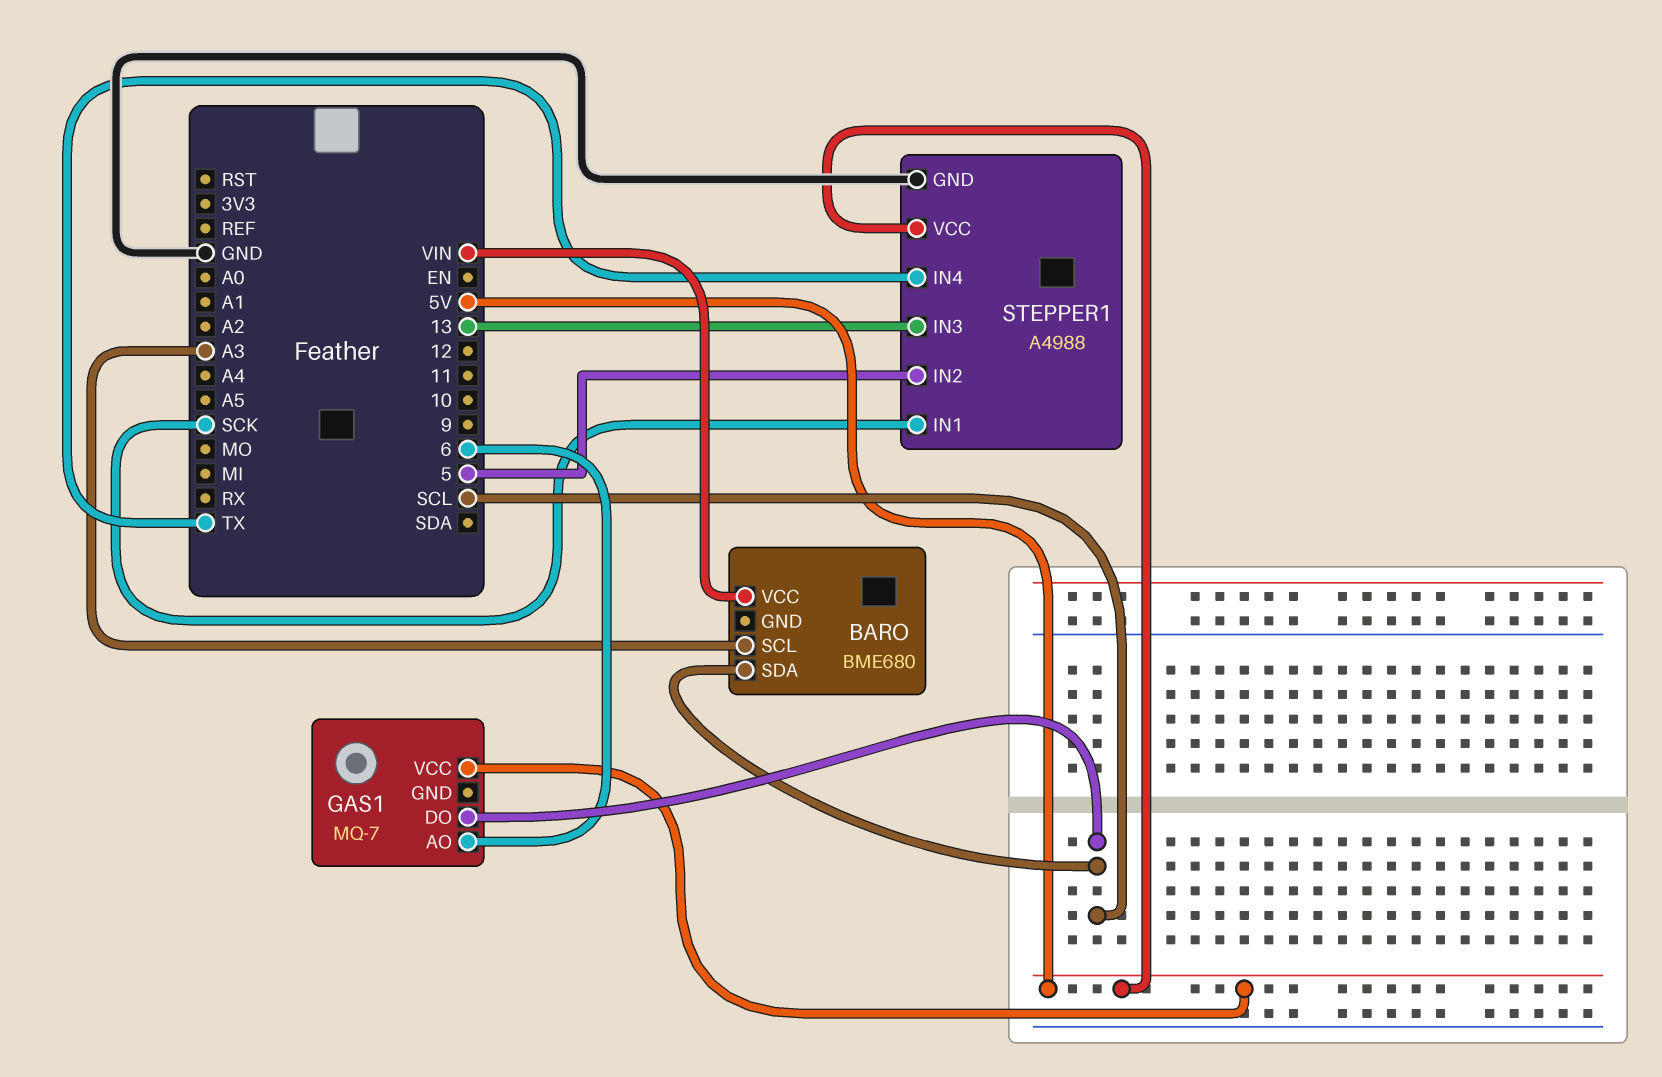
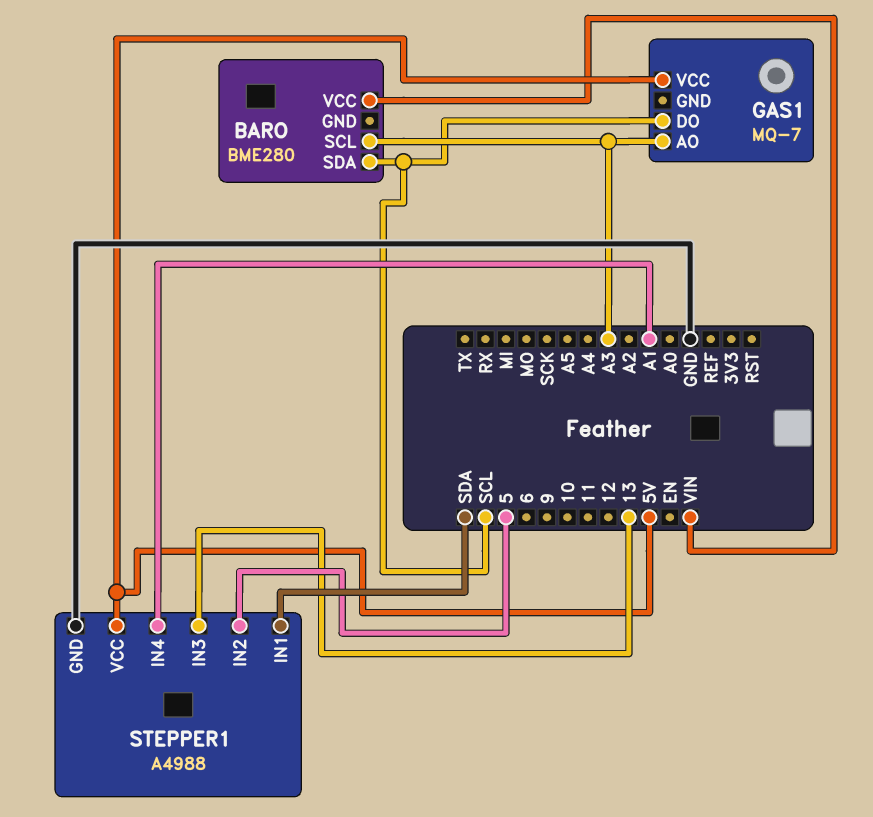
BARO: BME680 -> BME280
GAS1 pin AO: 6 -> A3
STEPPER1 pin IN1: SCK -> SDA
STEPPER1 pin IN4: TX -> A1

